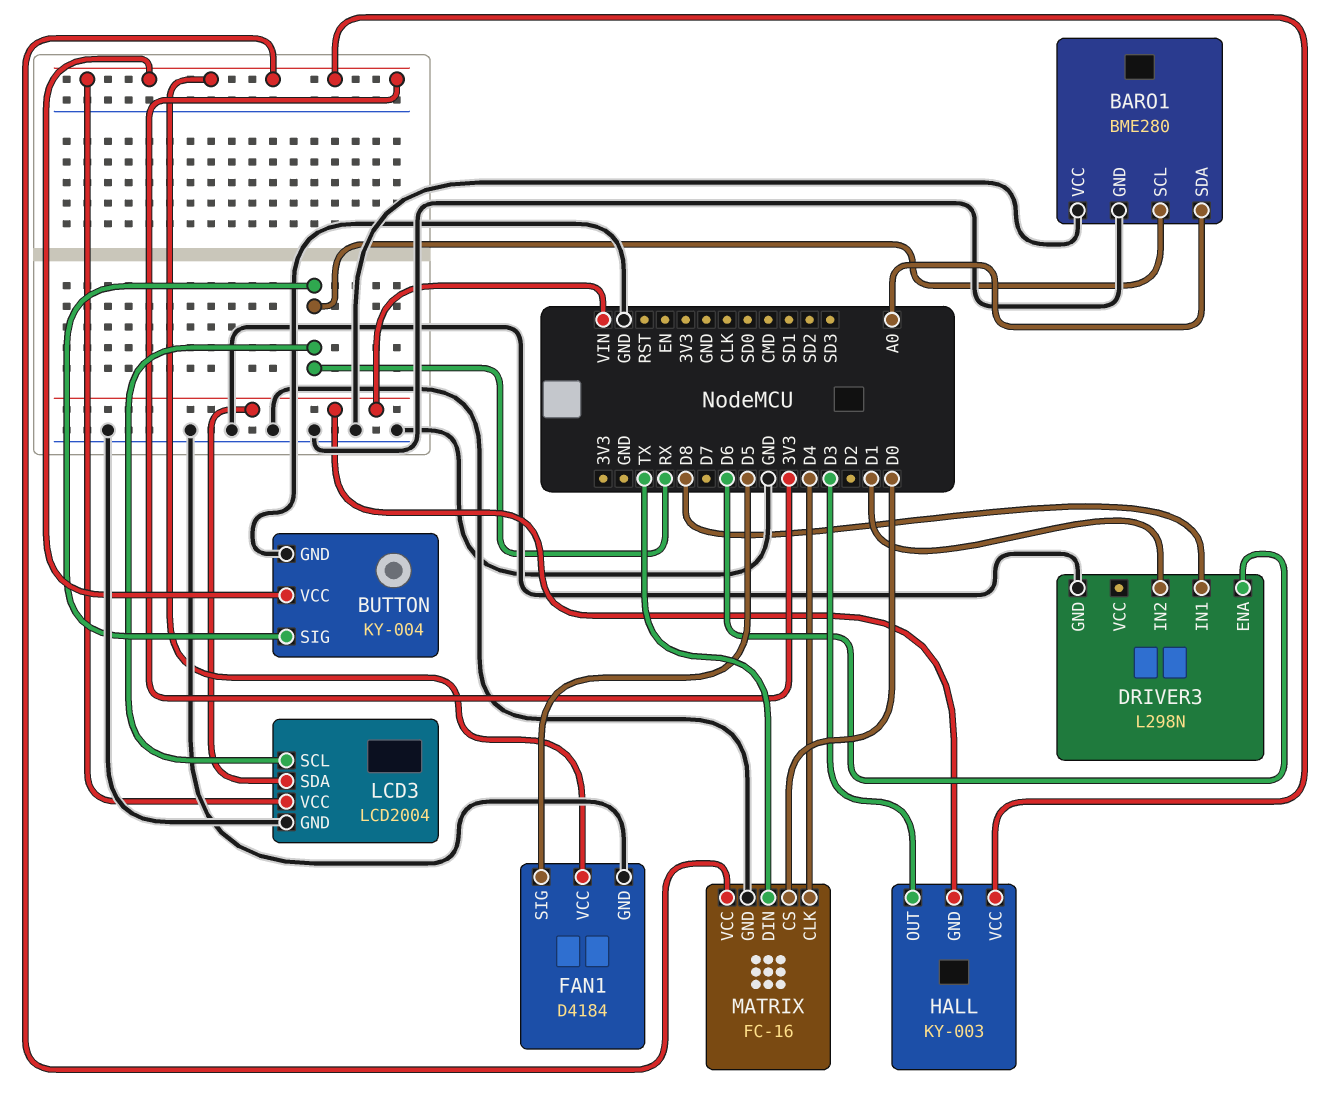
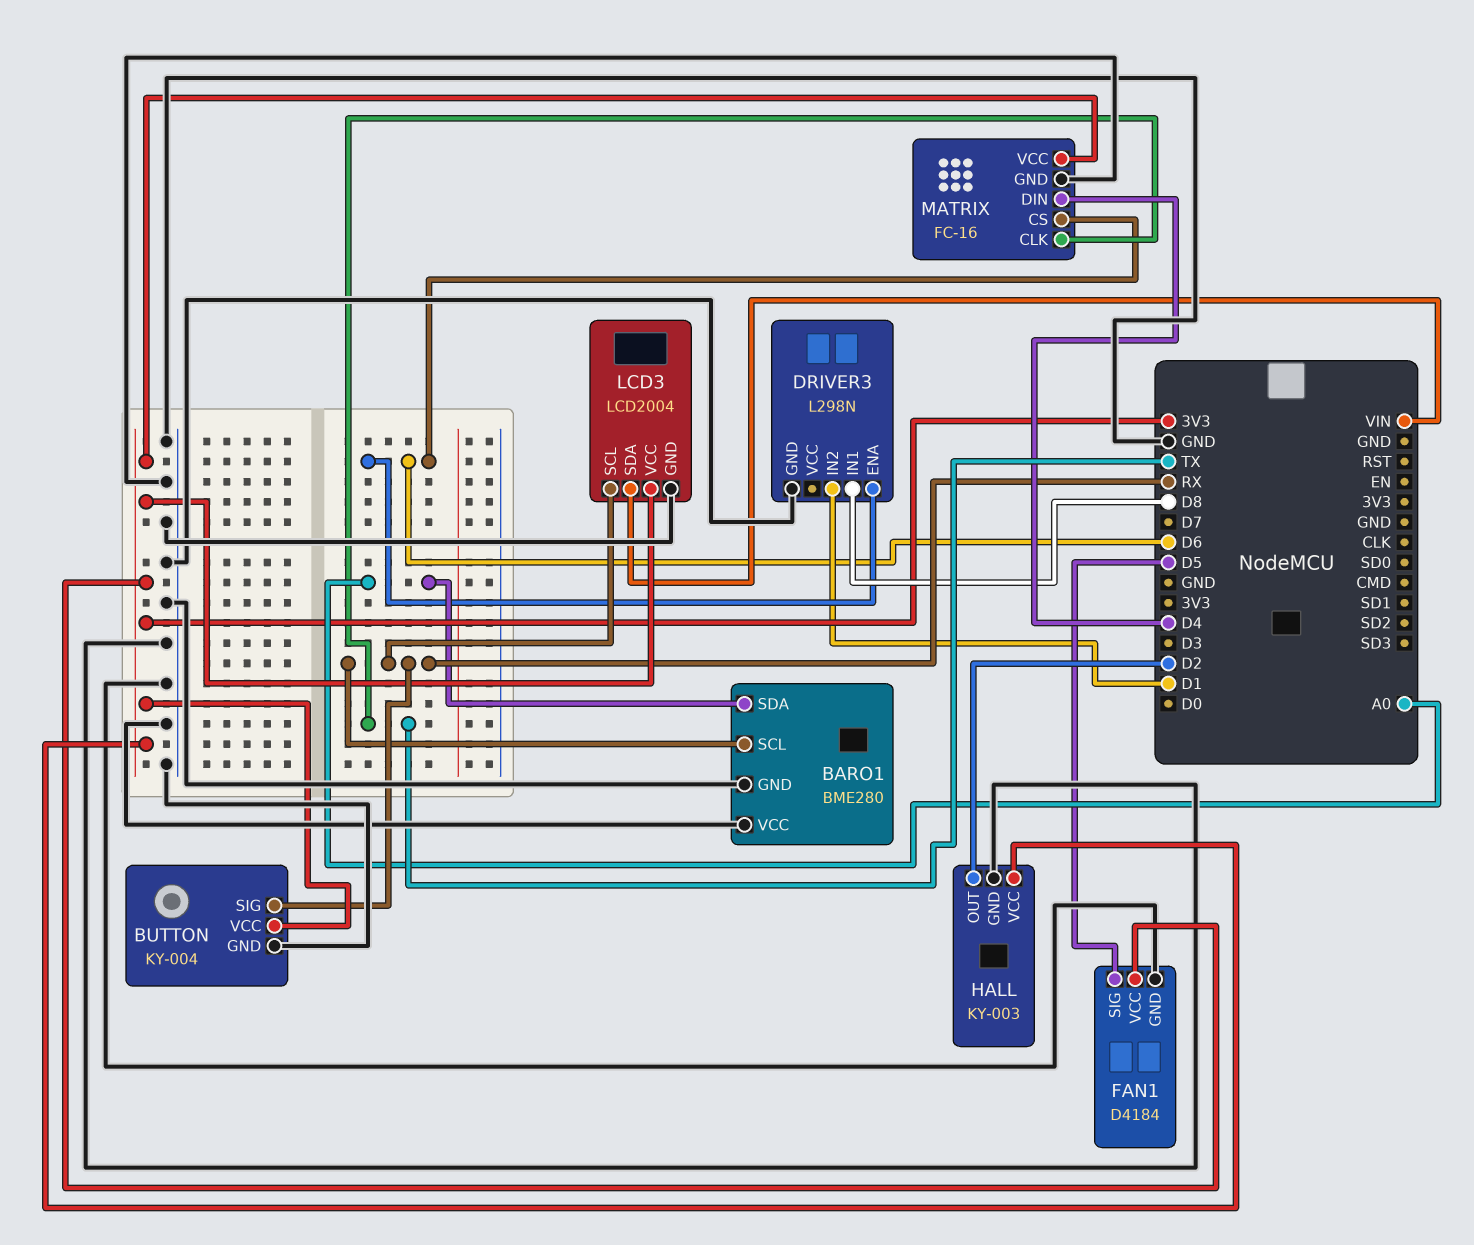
HALL pin GND: VIN -> GND
HALL pin OUT: D3 -> D2
MATRIX pin CLK: D4 -> TX
MATRIX pin CS: D0 -> D6
MATRIX pin DIN: TX -> D4

